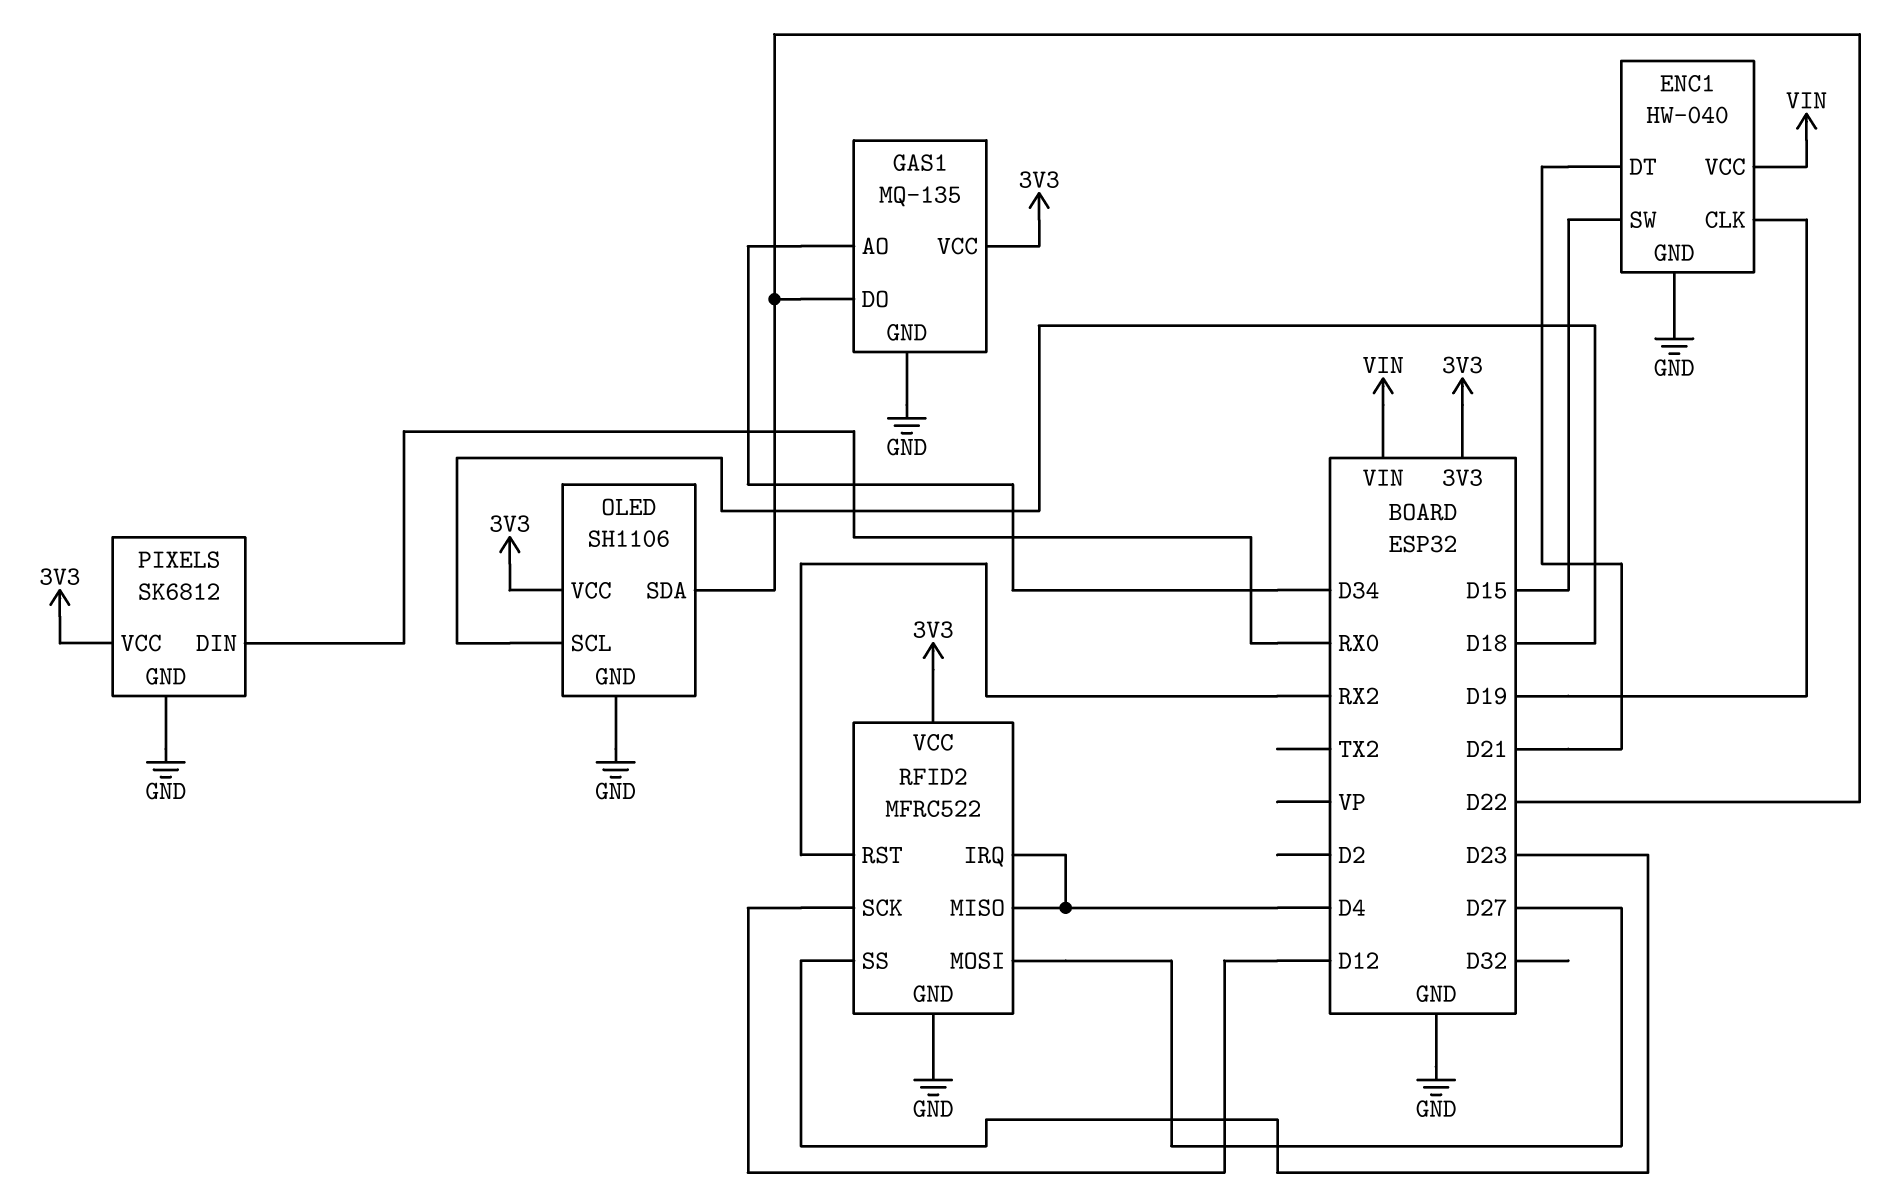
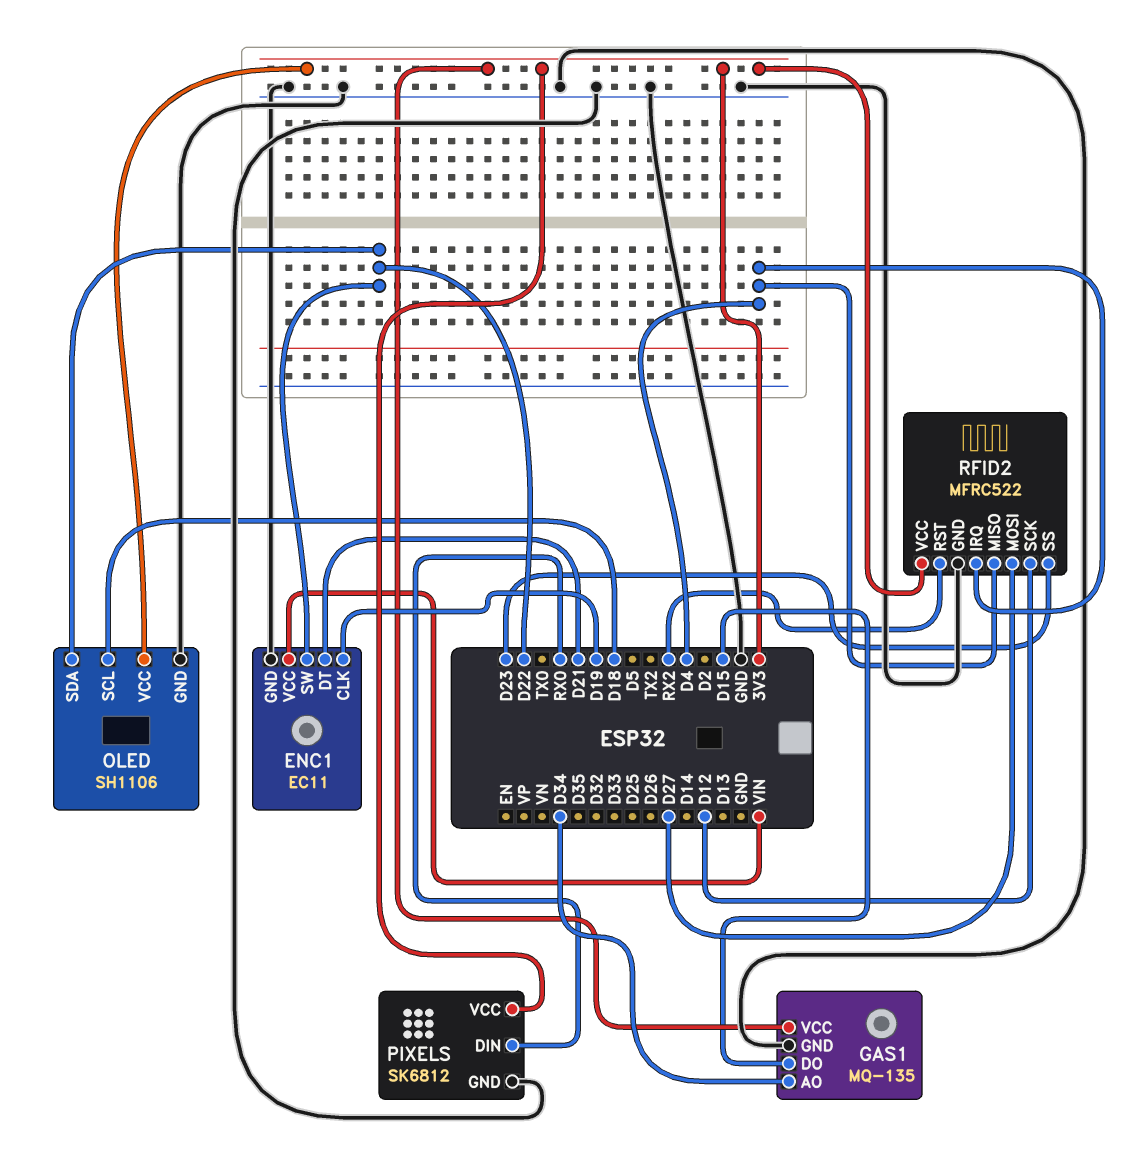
ENC1: HW-040 -> EC11
ENC1 pin SW: D15 -> D22
GAS1 pin DO: D22 -> D15

